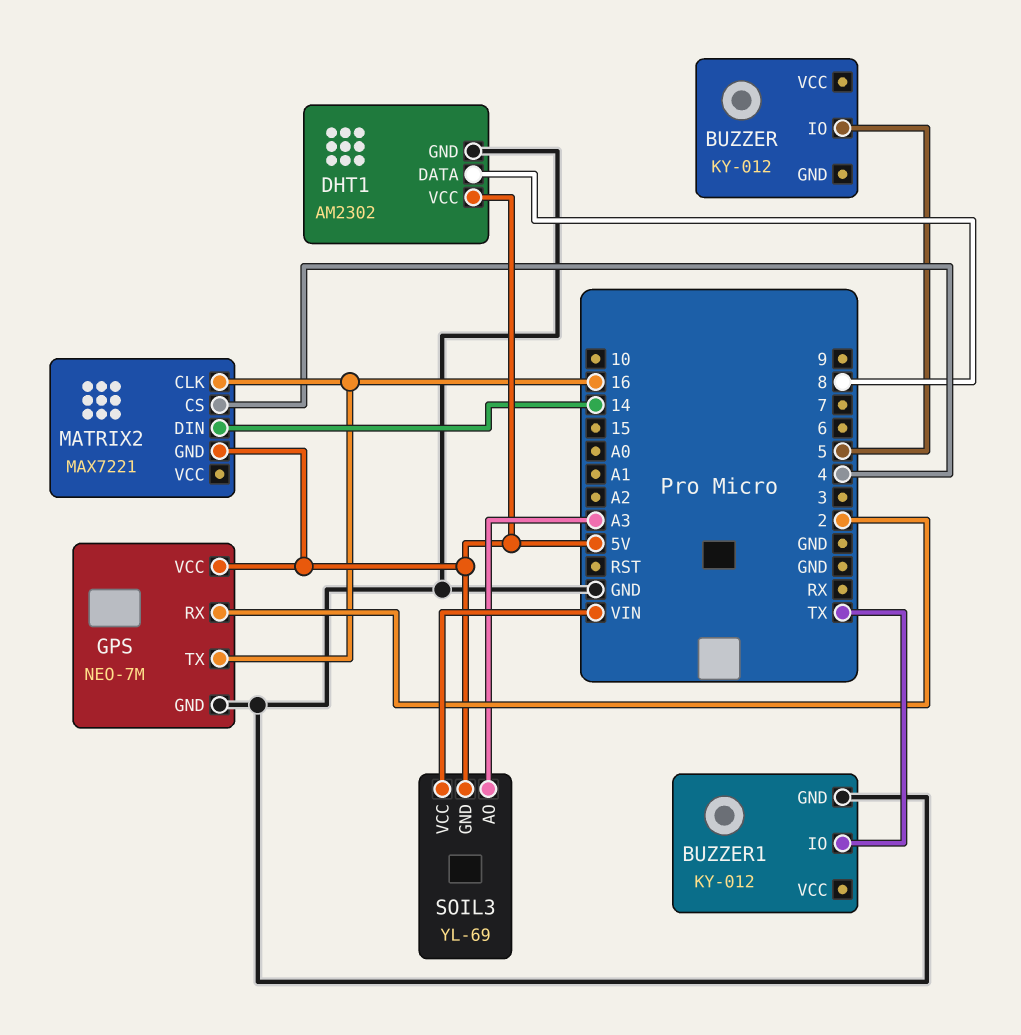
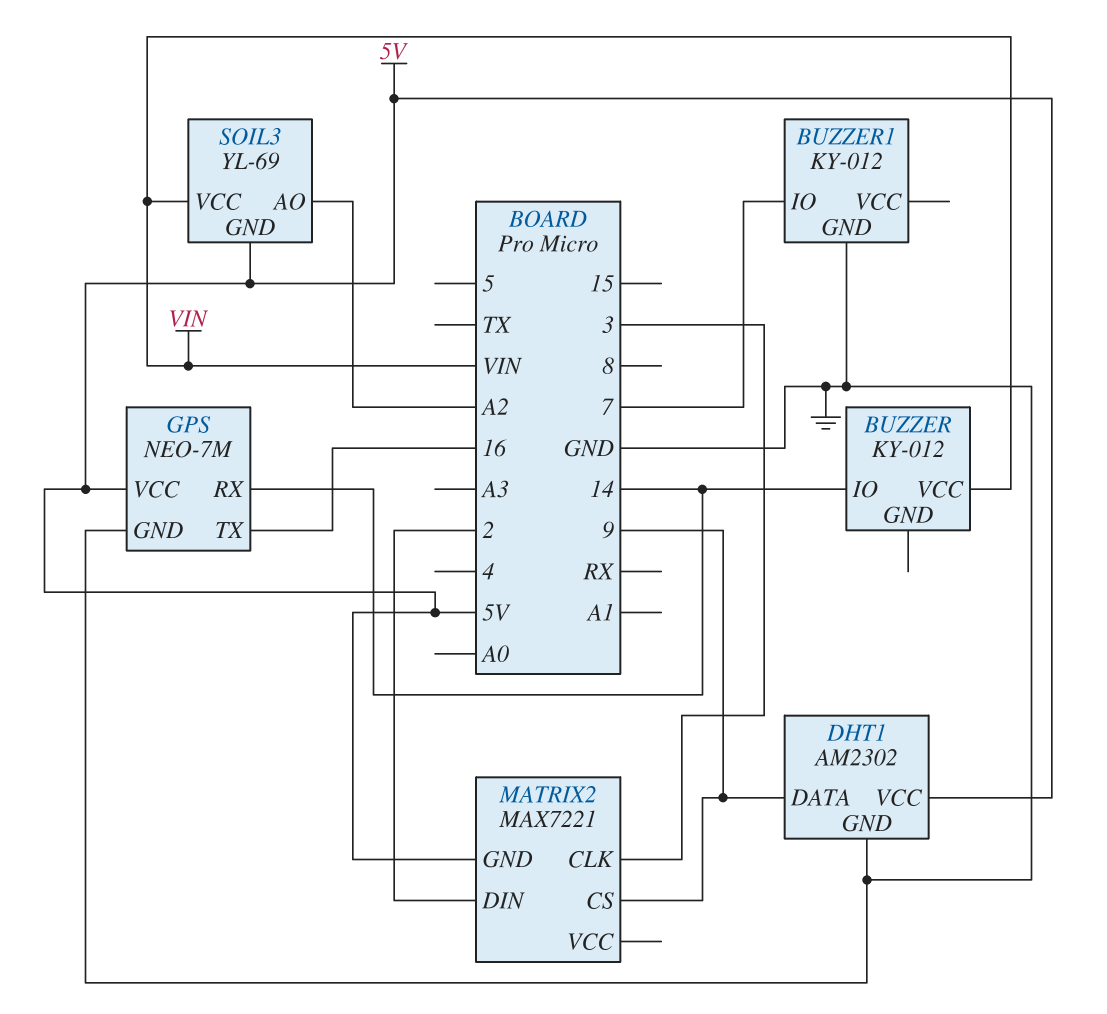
BUZZER pin IO: 5 -> 14
BUZZER pin VCC: none -> VIN
BUZZER1 pin IO: TX -> 7
DHT1 pin DATA: 8 -> 9
GPS pin RX: 2 -> 14
MATRIX2 pin CLK: 16 -> 3
MATRIX2 pin CS: 4 -> 9
MATRIX2 pin DIN: 14 -> 2
SOIL3 pin AO: A3 -> A2

